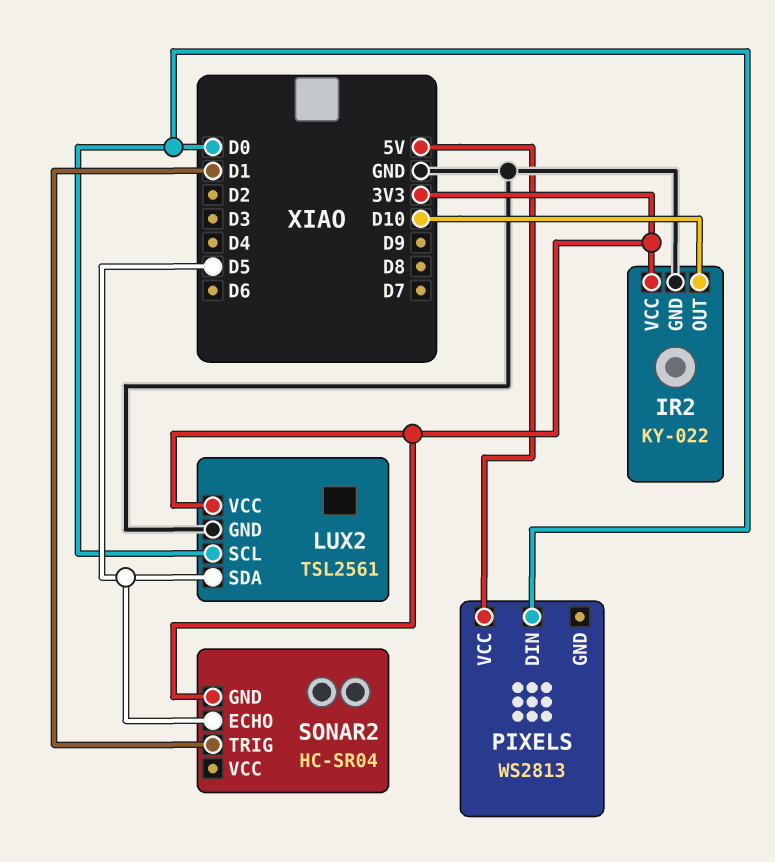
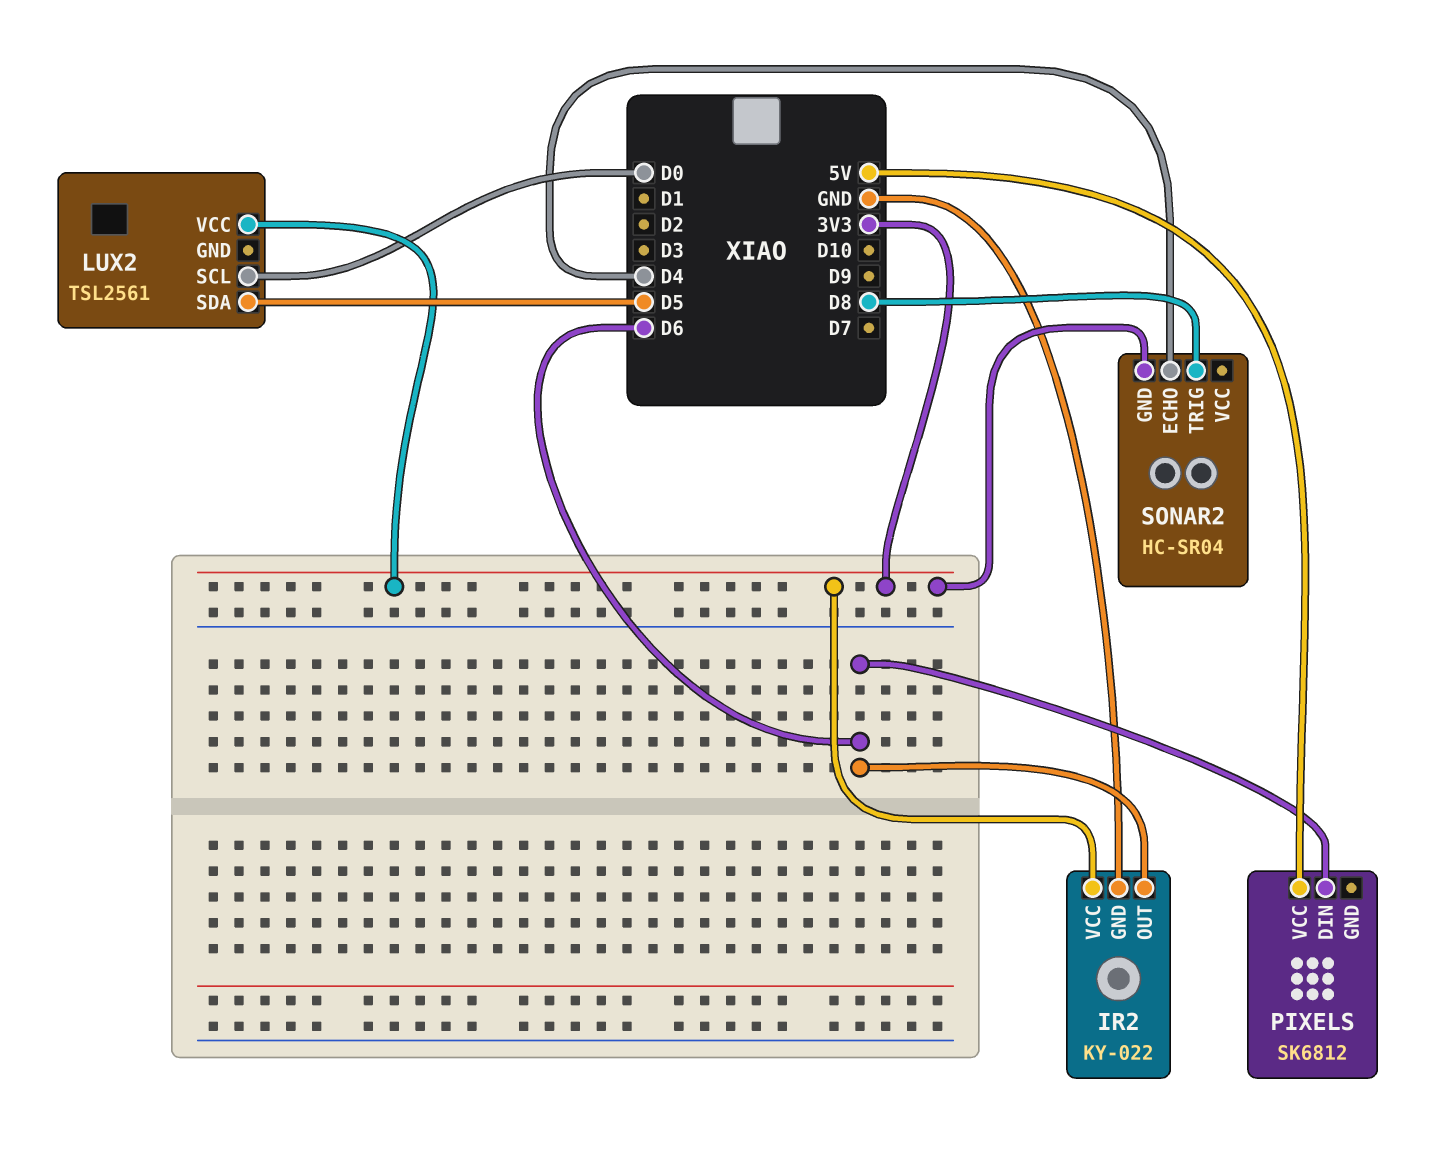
IR2 pin OUT: D10 -> D6
LUX2 pin GND: GND -> none
PIXELS: WS2813 -> SK6812
PIXELS pin DIN: D0 -> D6
SONAR2 pin ECHO: D5 -> D4
SONAR2 pin TRIG: D1 -> D8

